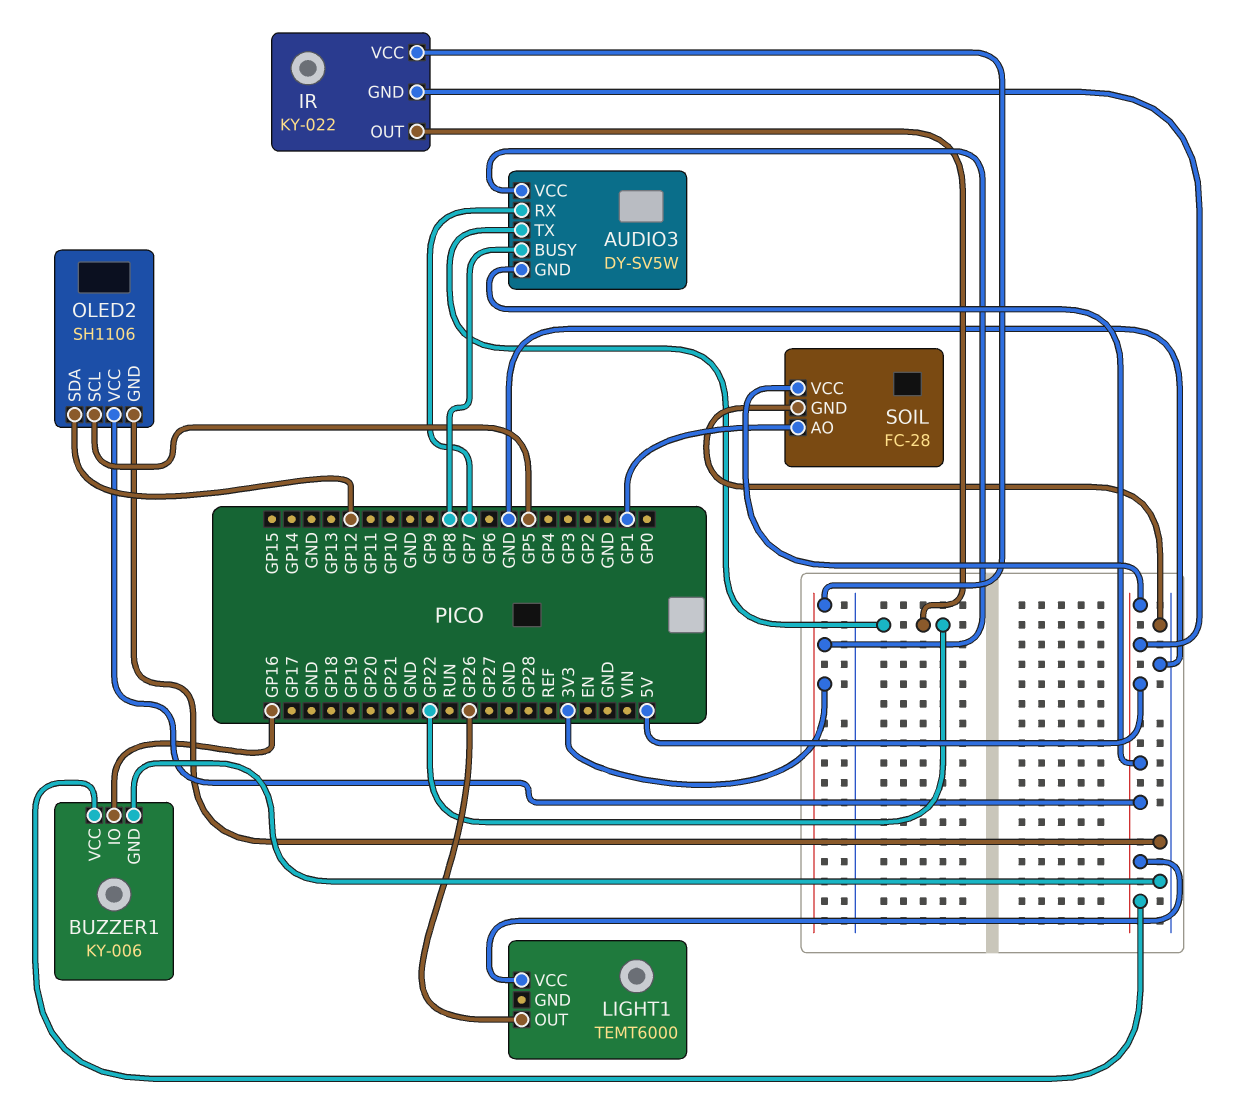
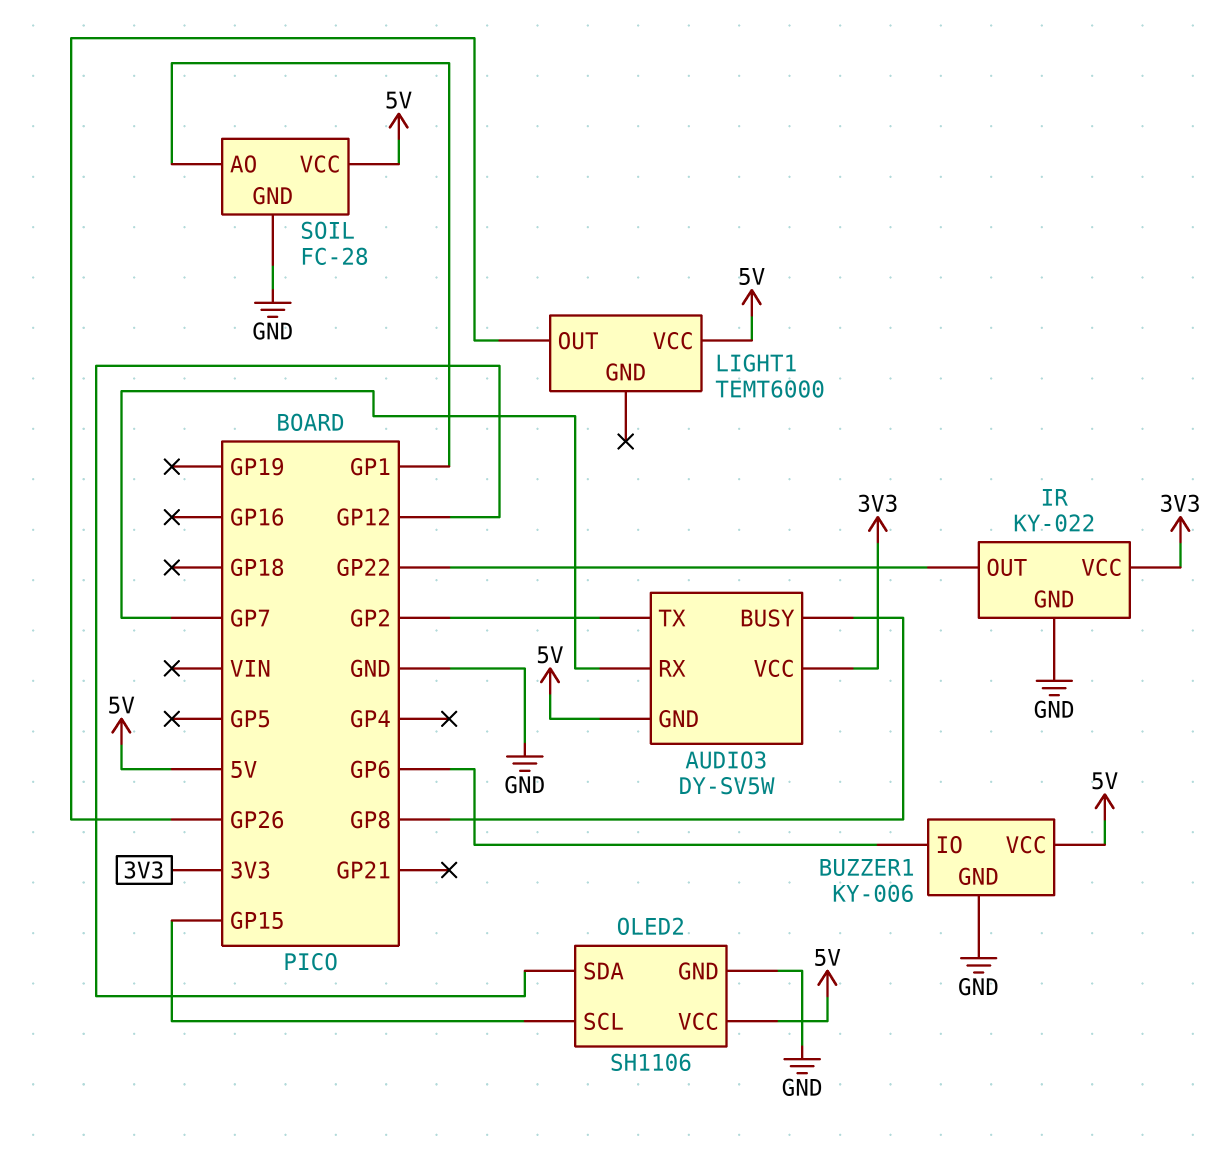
AUDIO3 pin TX: GP22 -> GP2
BUZZER1 pin IO: GP16 -> GP6
IR pin GND: 5V -> GND
OLED2 pin SCL: GP5 -> GP15

